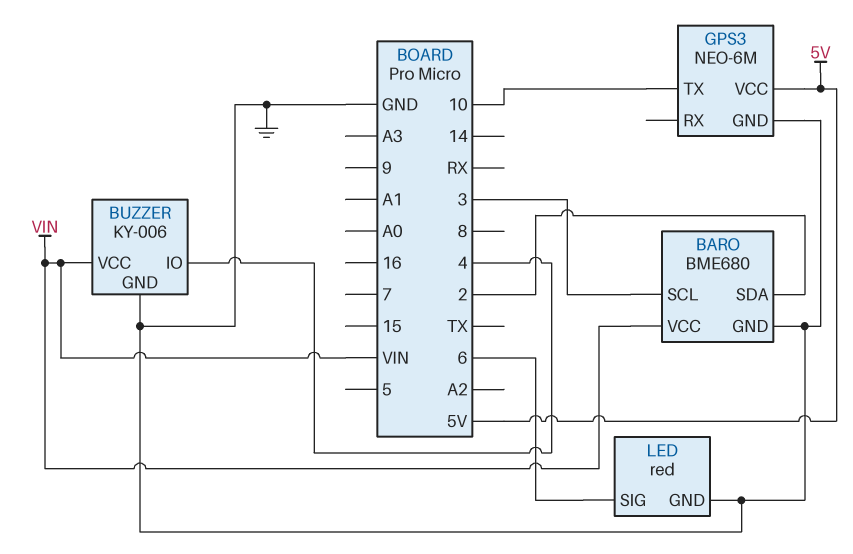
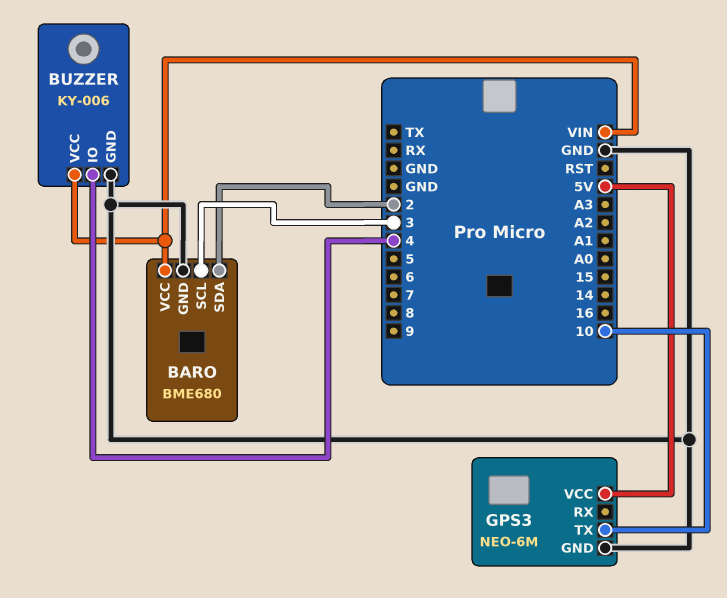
LED: red -> none
LED pin GND: GND -> none
LED pin SIG: 6 -> none

